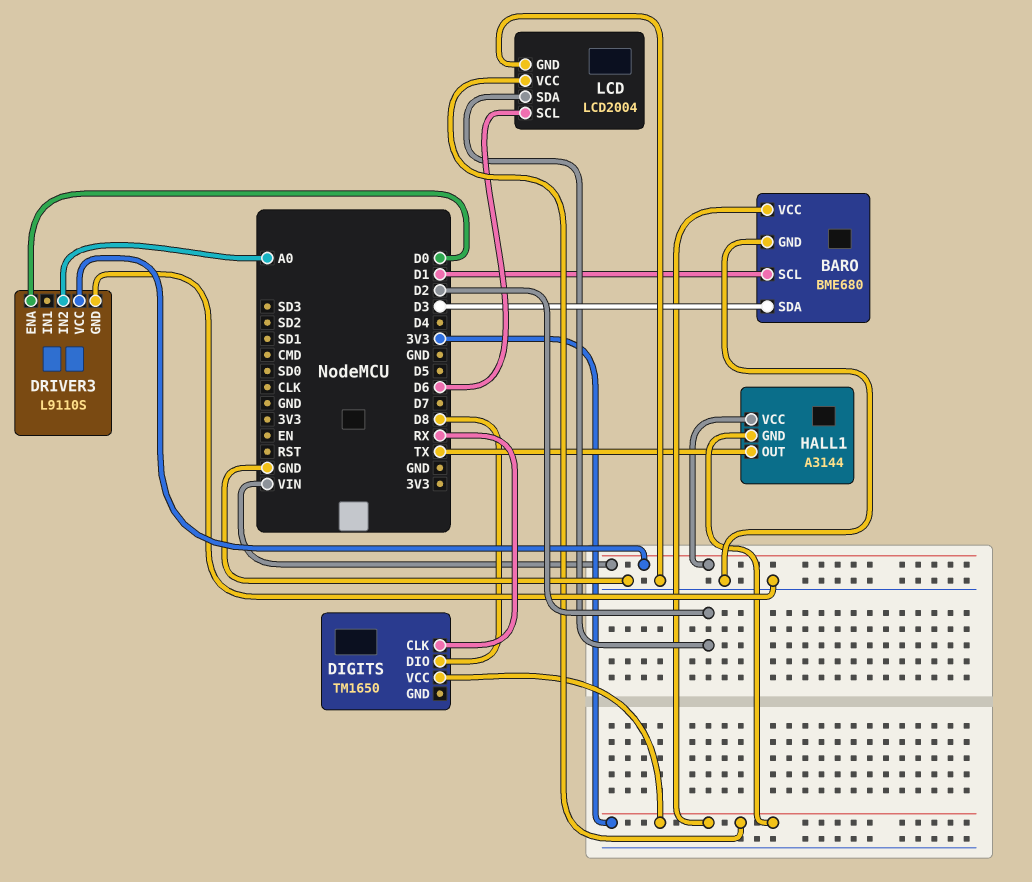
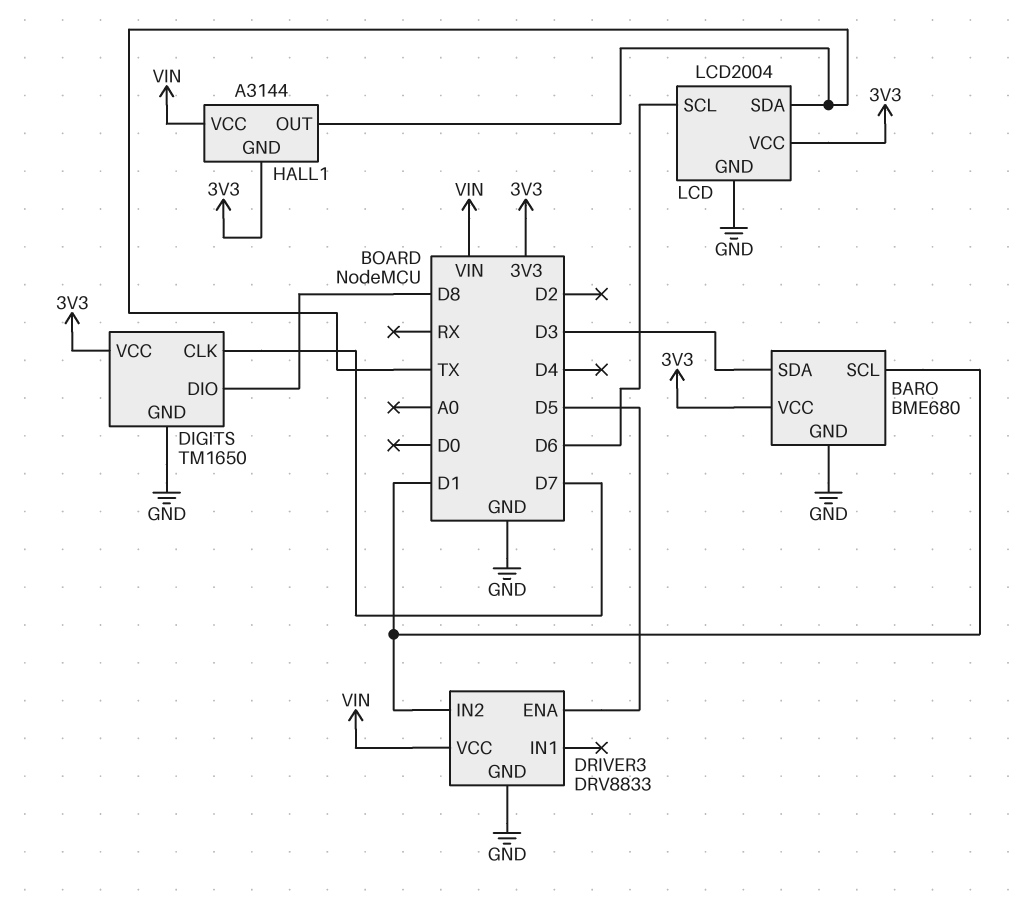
DIGITS pin CLK: RX -> D7
DIGITS pin GND: none -> GND
DRIVER3: L9110S -> DRV8833
DRIVER3 pin ENA: D0 -> D5
DRIVER3 pin IN2: A0 -> D1
LCD pin SDA: D2 -> TX

